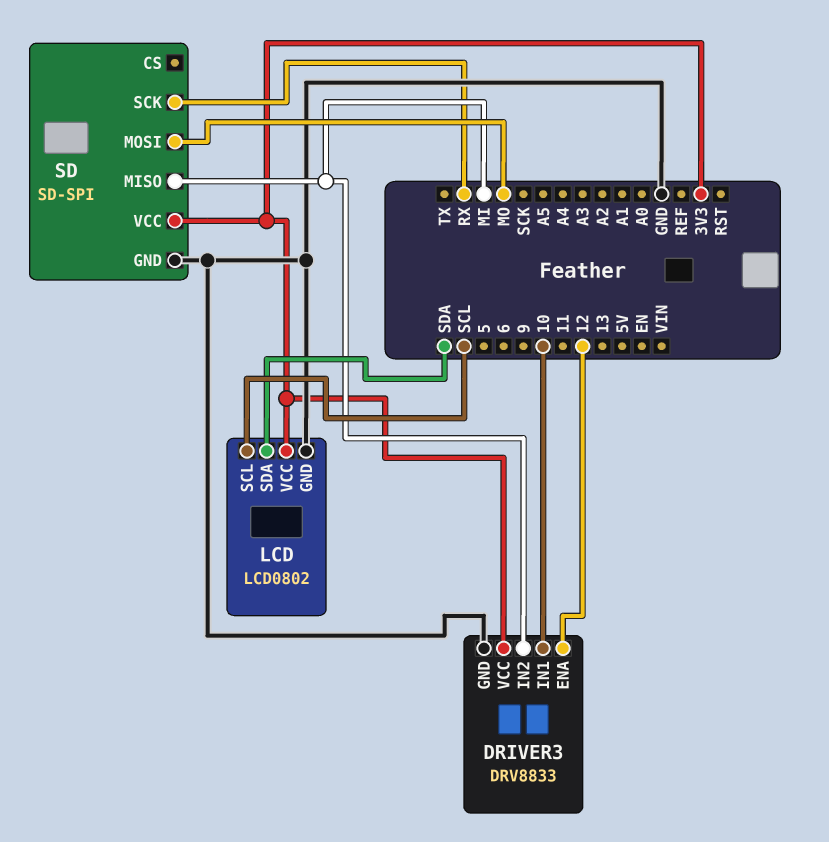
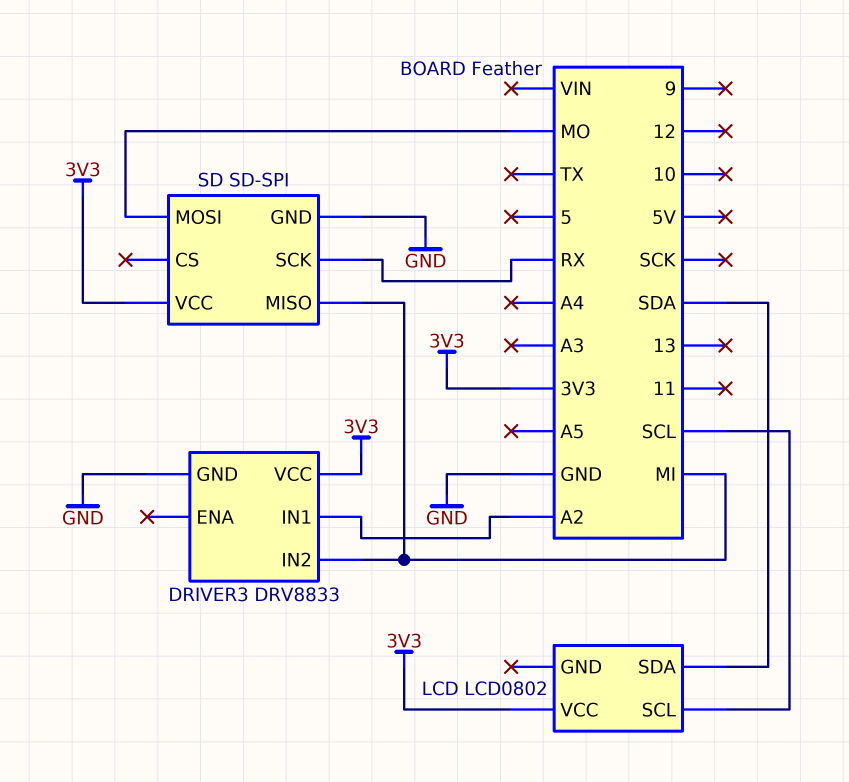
DRIVER3 pin ENA: 12 -> none
DRIVER3 pin IN1: 10 -> A2
LCD pin GND: GND -> none

